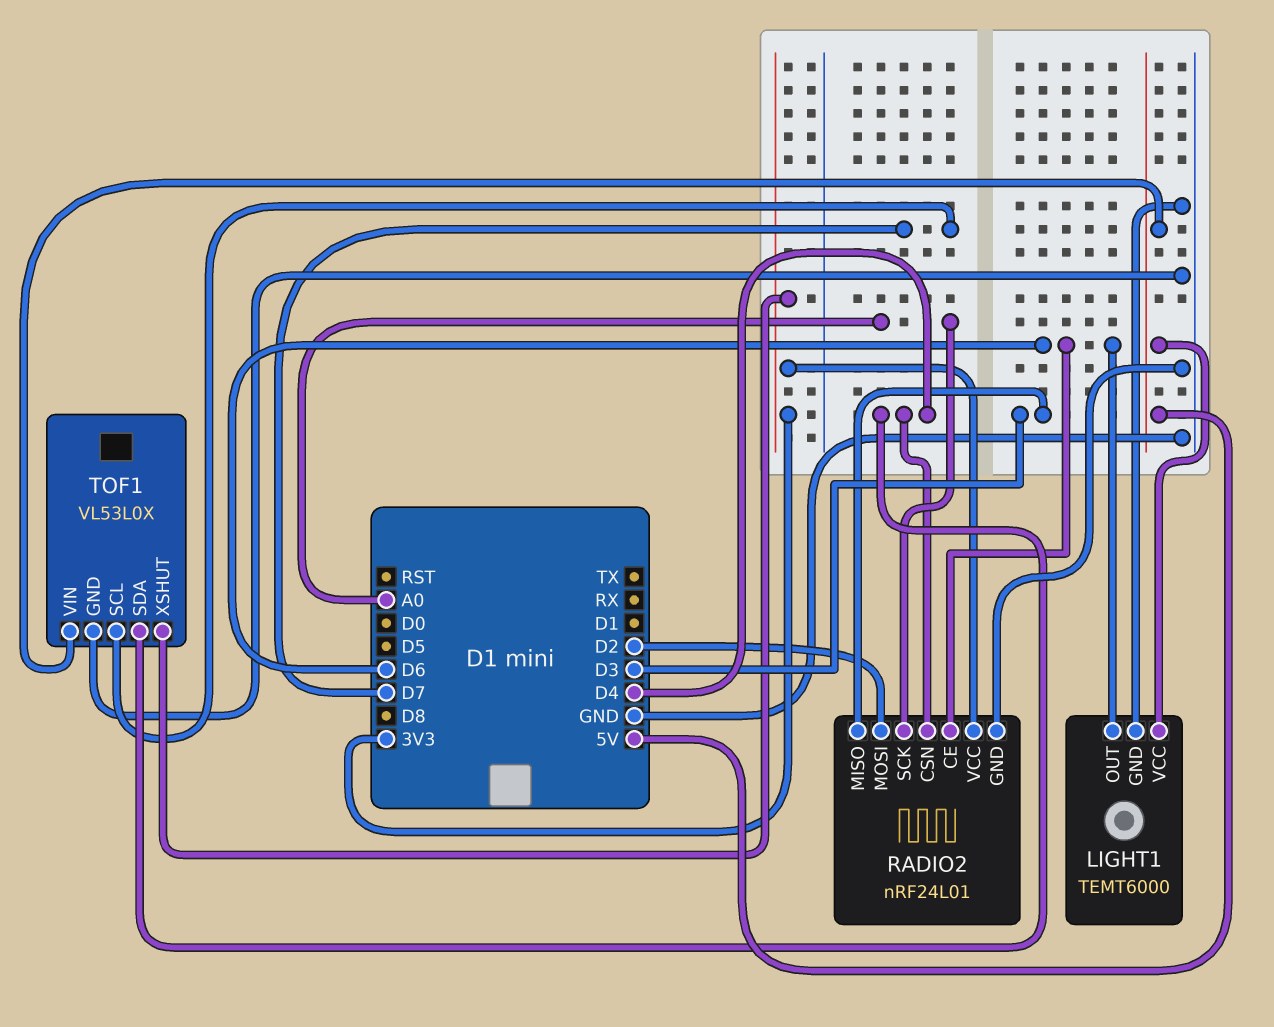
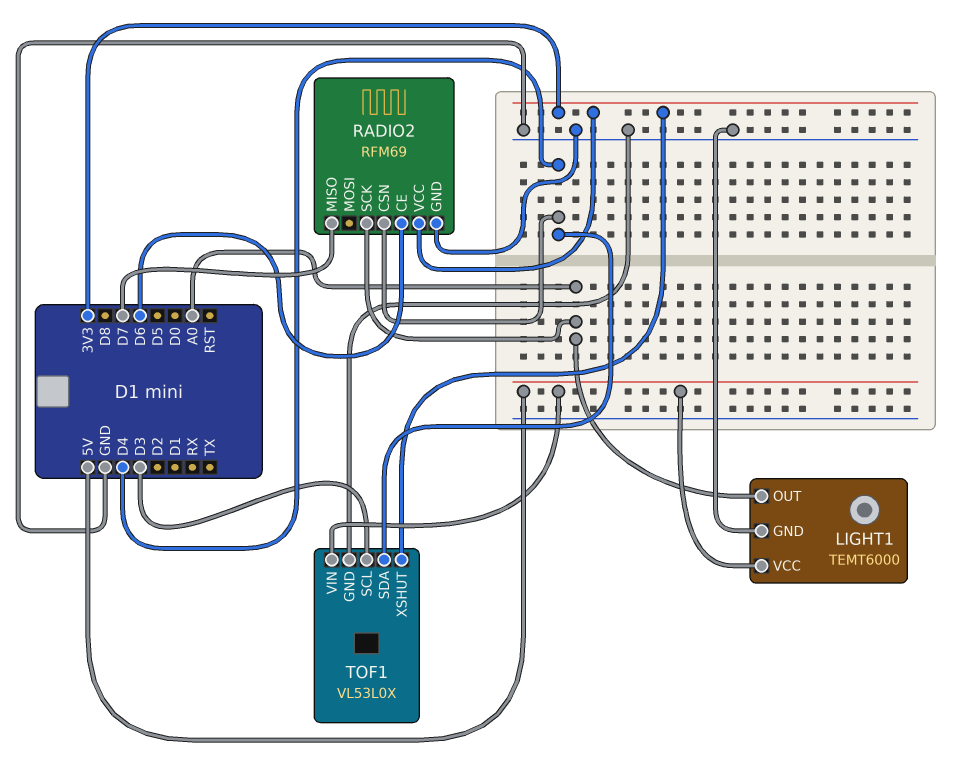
LIGHT1 pin OUT: D6 -> A0
RADIO2: nRF24L01 -> RFM69
RADIO2 pin MISO: D3 -> D7
RADIO2 pin MOSI: D2 -> none
TOF1 pin SCL: D7 -> D3

